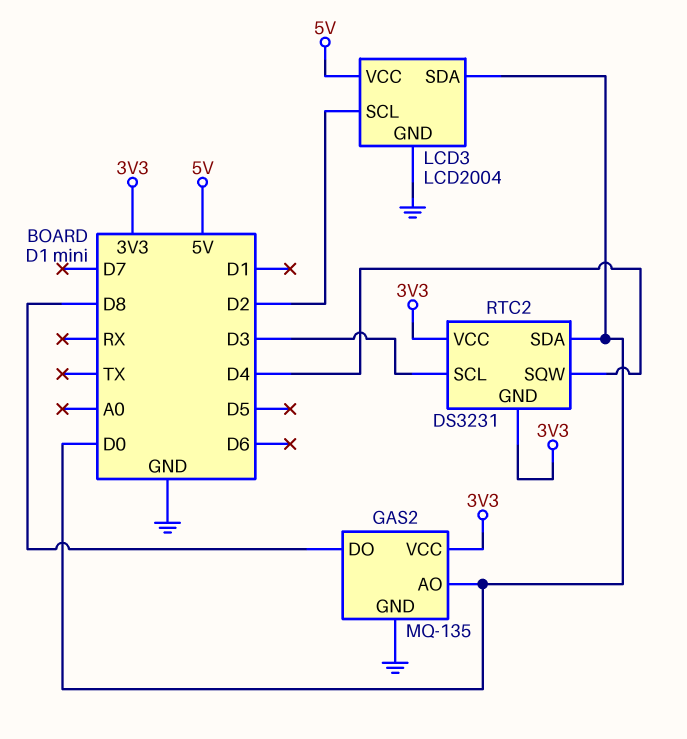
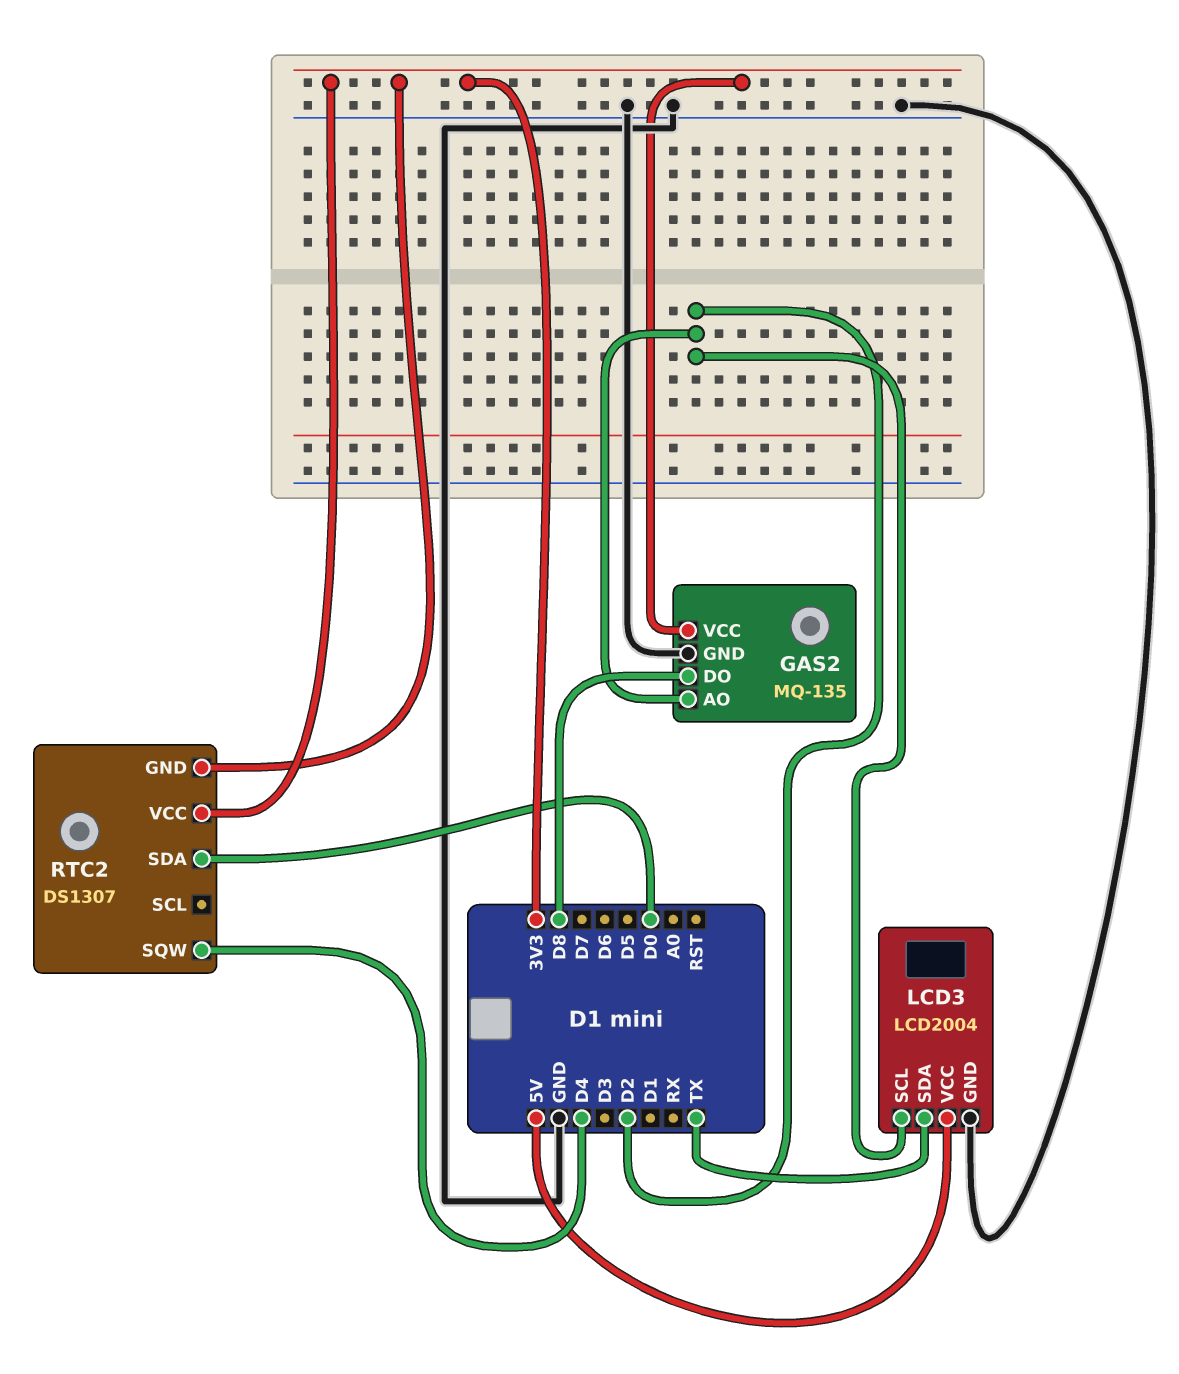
GAS2 pin AO: D0 -> D2
LCD3 pin SDA: D0 -> TX
RTC2: DS3231 -> DS1307
RTC2 pin SCL: D3 -> none

